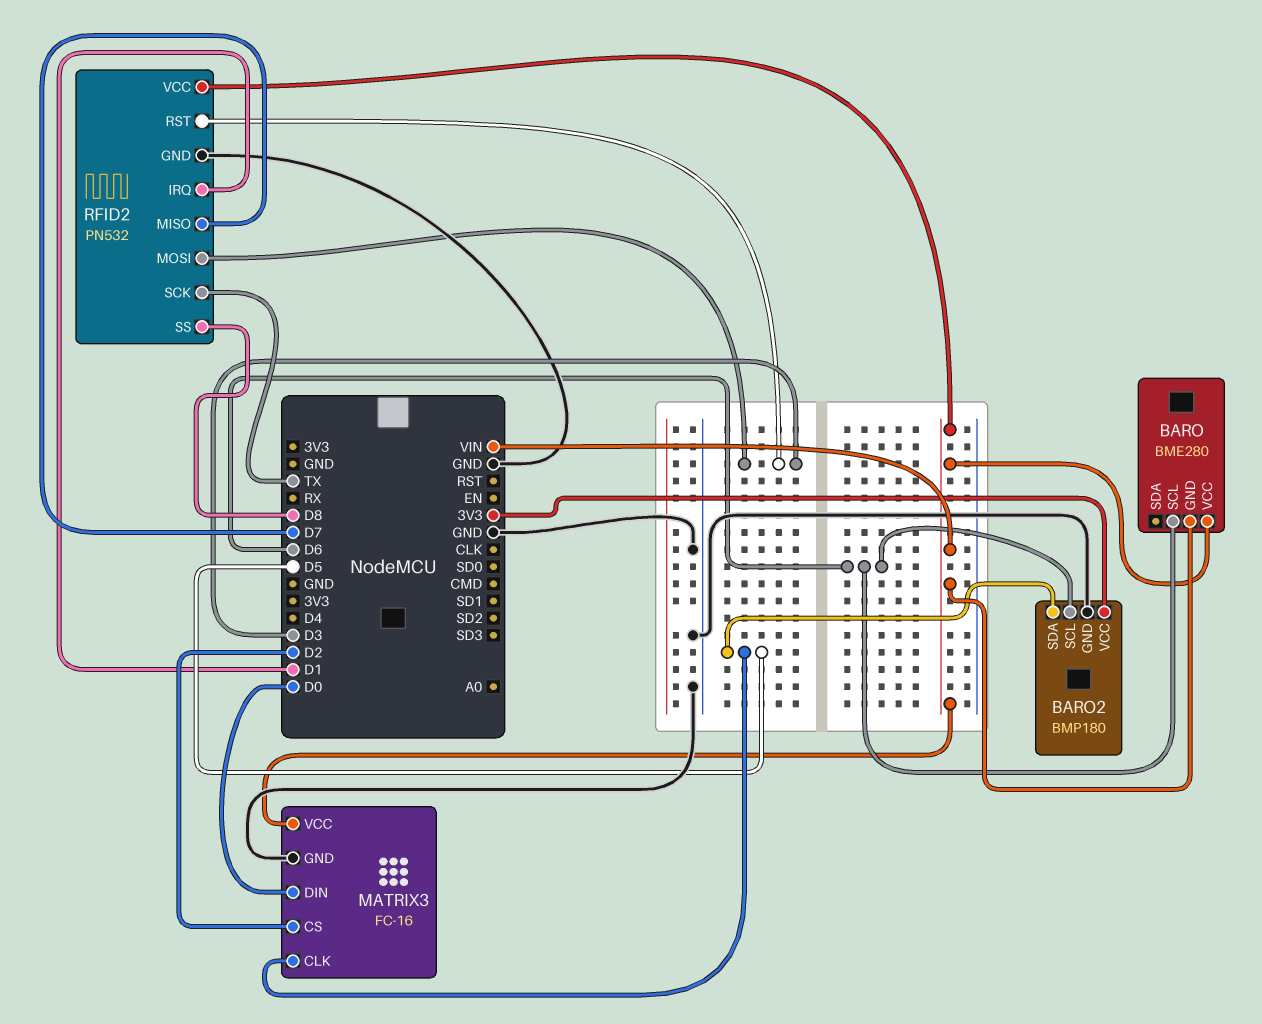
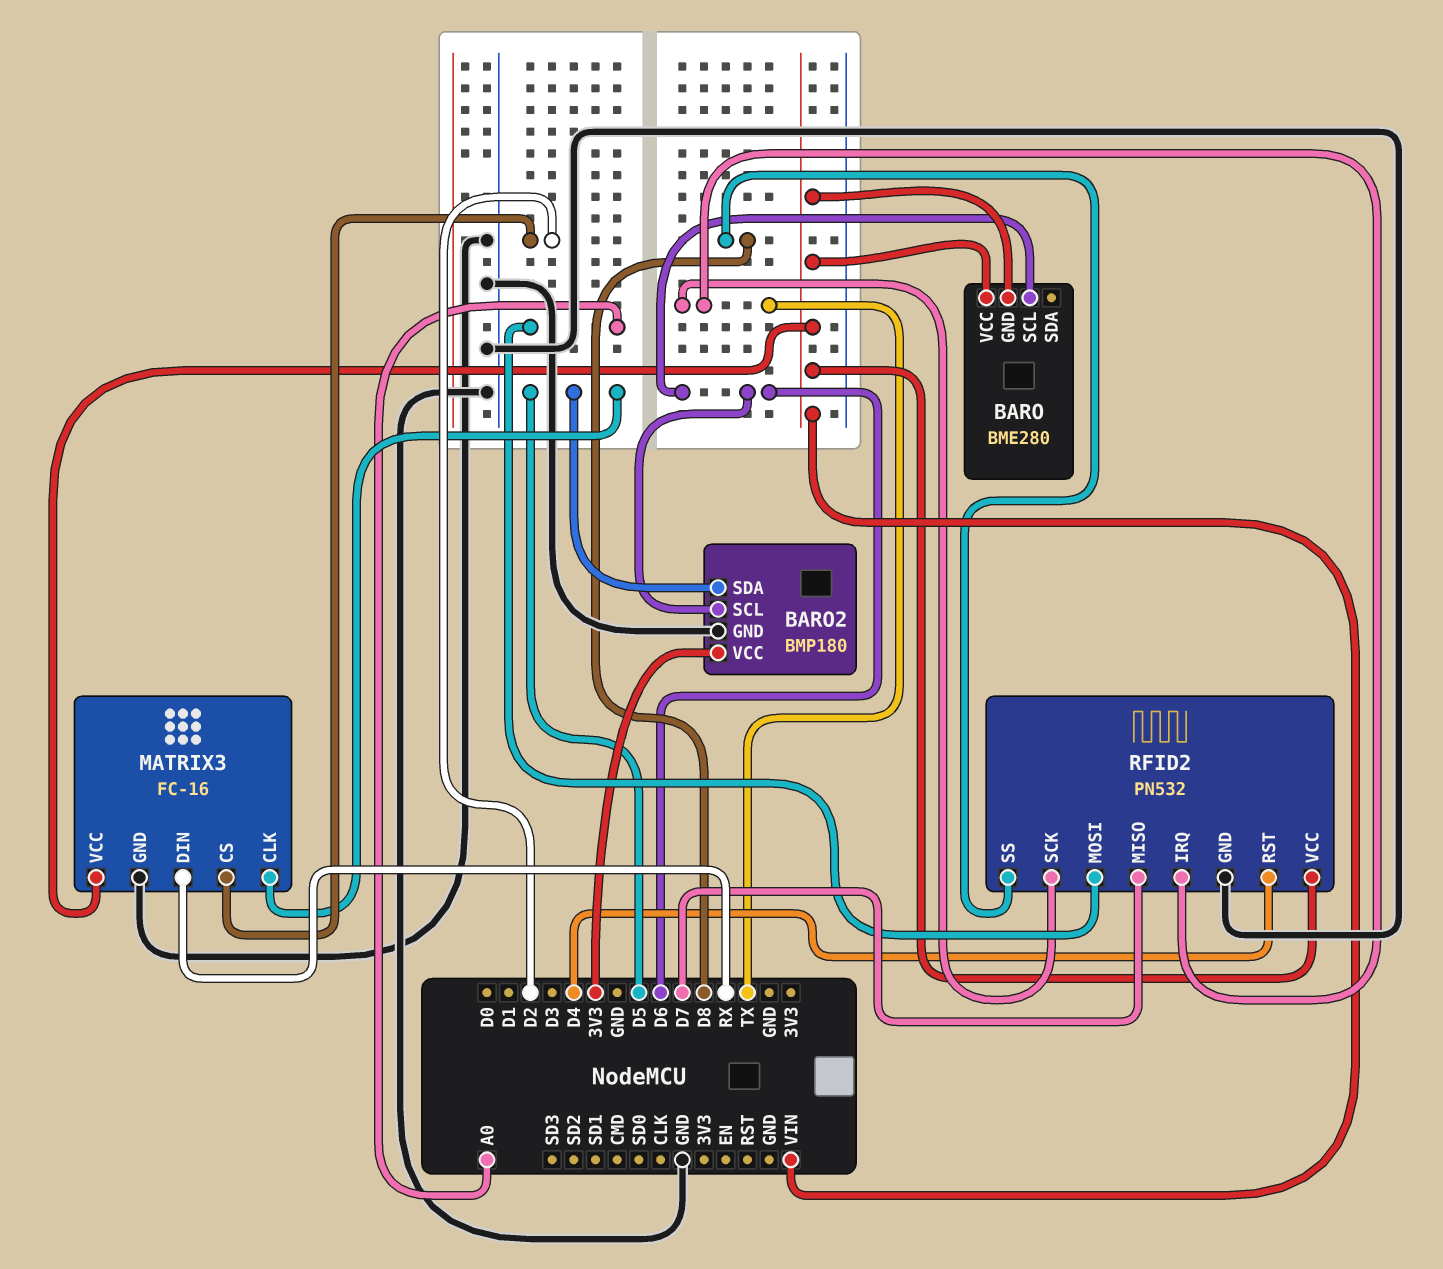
MATRIX3 pin DIN: D0 -> RX
RFID2 pin IRQ: D1 -> TX
RFID2 pin MOSI: D3 -> A0
RFID2 pin RST: D3 -> D4

